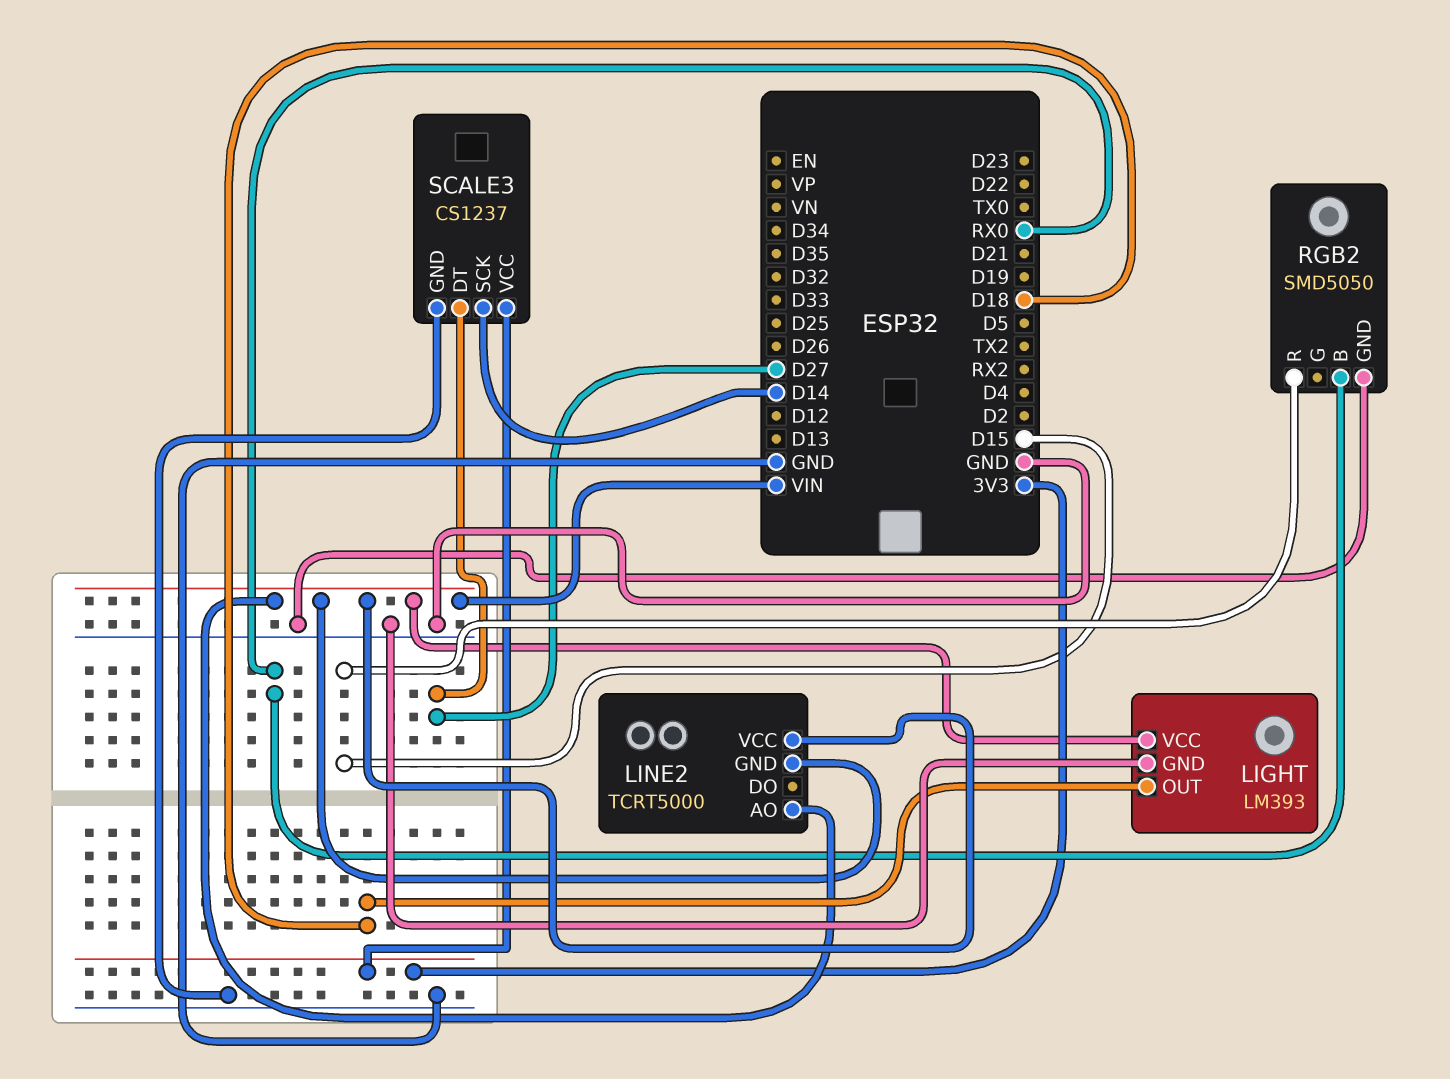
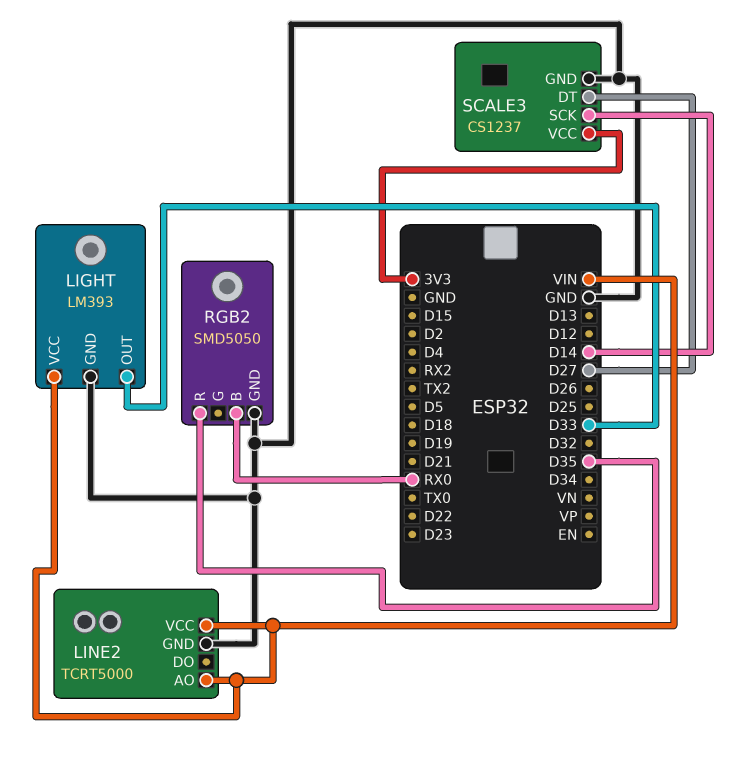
LIGHT pin OUT: D18 -> D33
LINE2 pin GND: VIN -> GND
RGB2 pin R: D15 -> D35

